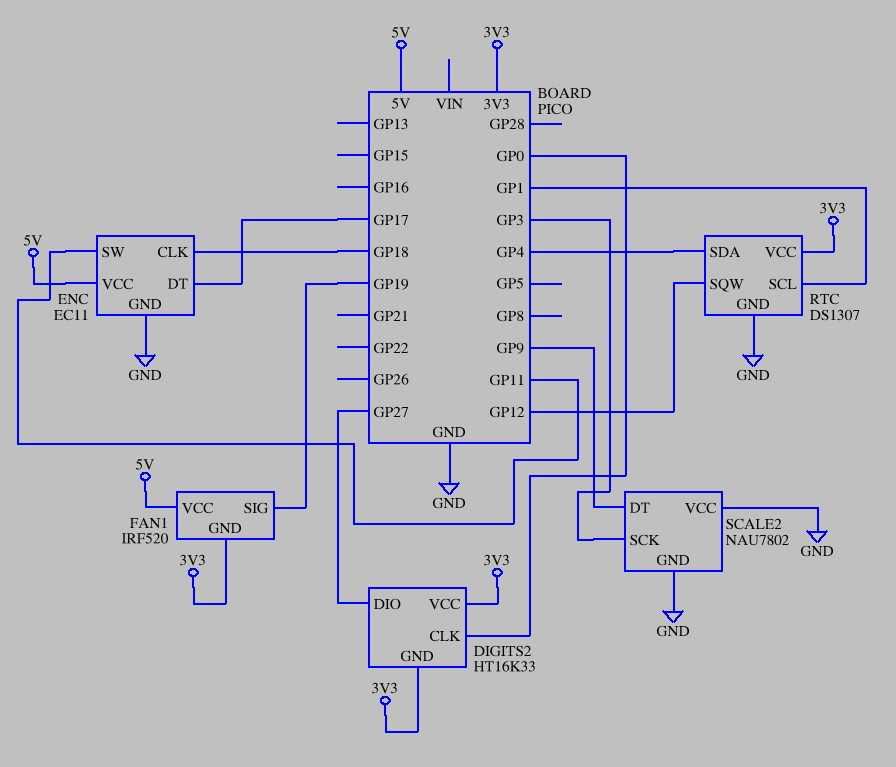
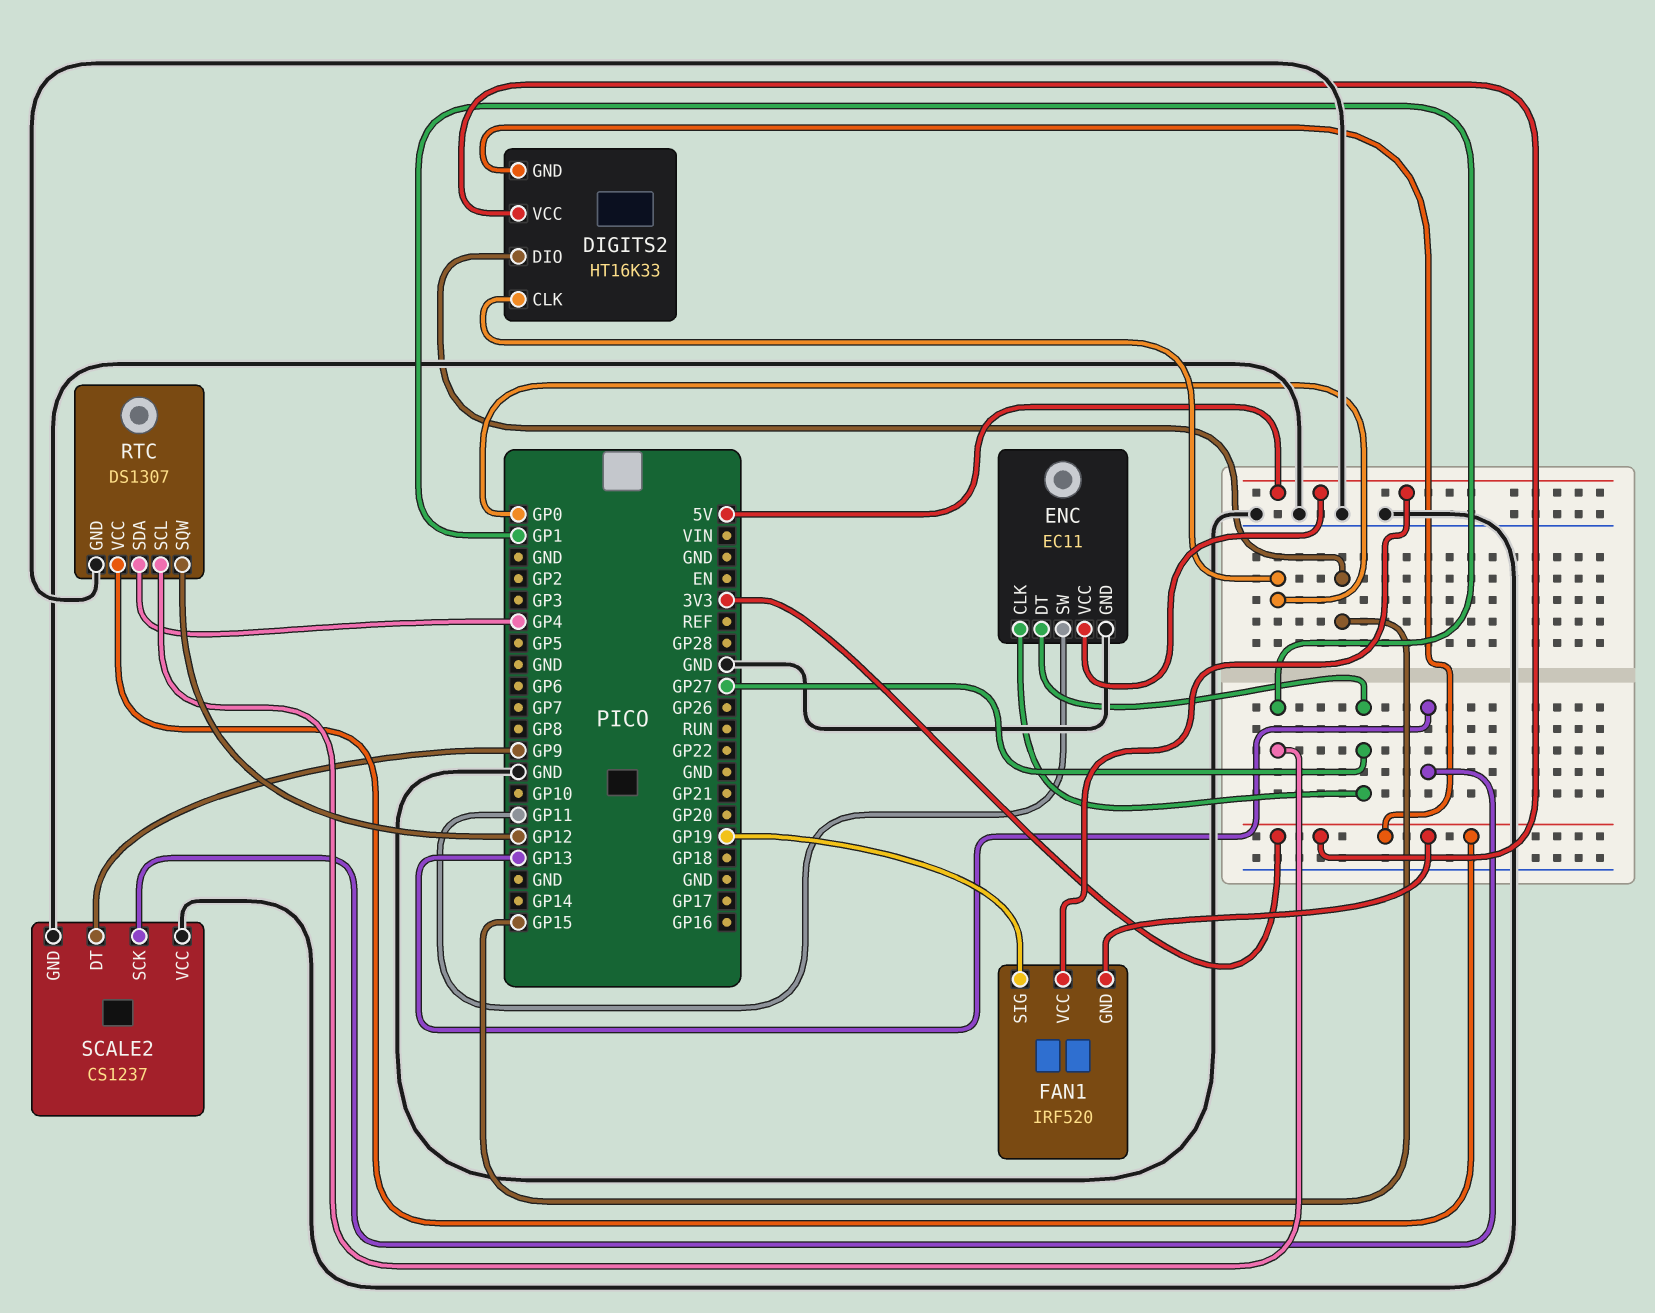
DIGITS2 pin DIO: GP27 -> GP15
ENC pin CLK: GP18 -> GP27
ENC pin DT: GP17 -> GP27
SCALE2: NAU7802 -> CS1237
SCALE2 pin SCK: GP3 -> GP13

